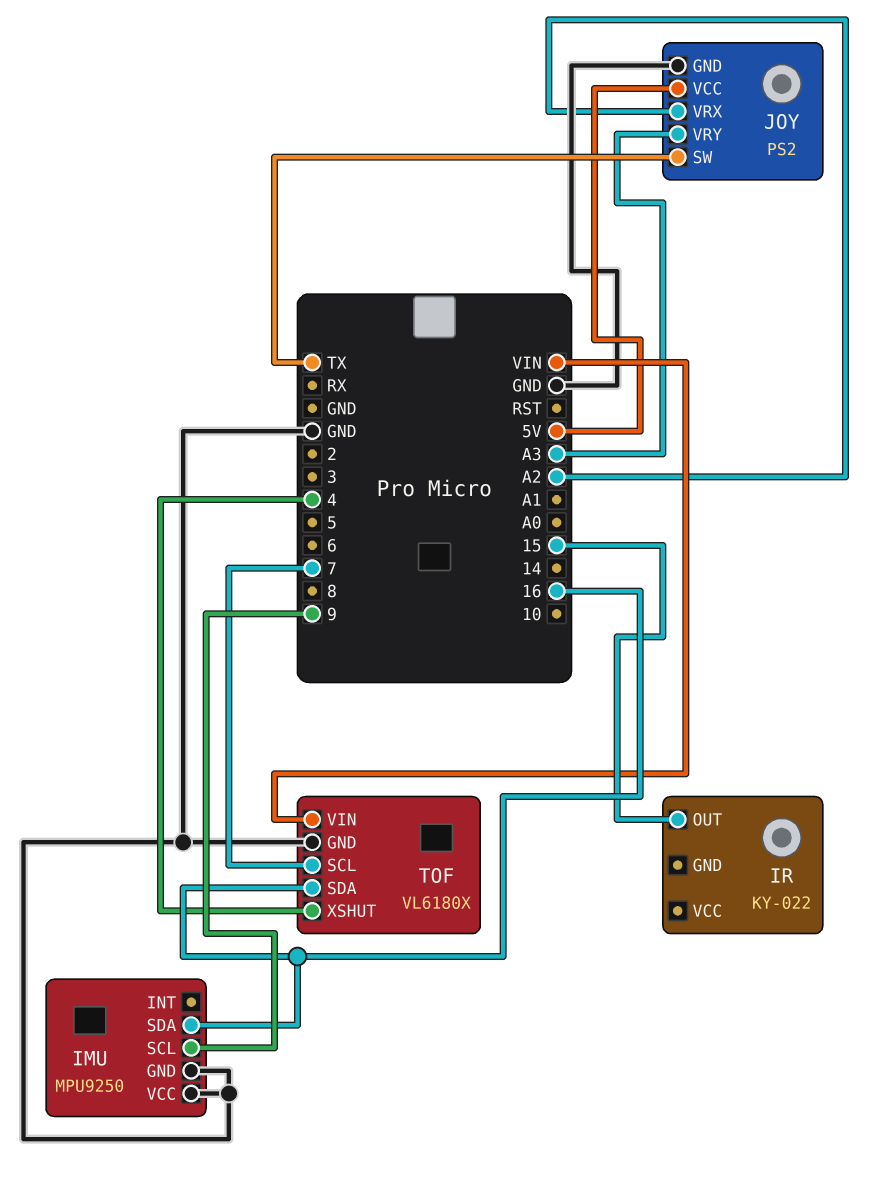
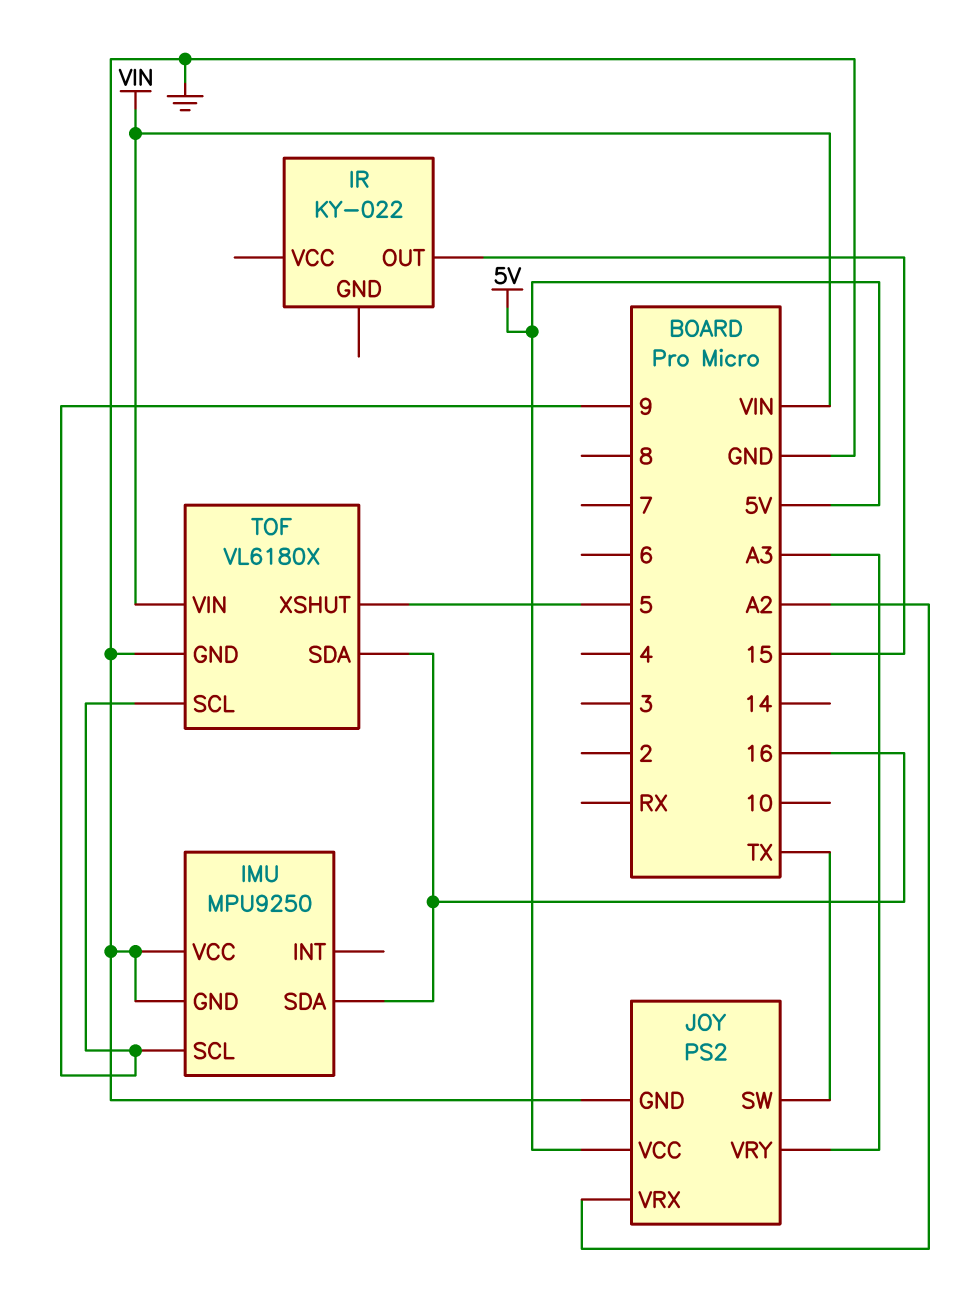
TOF pin SCL: 7 -> 9
TOF pin XSHUT: 4 -> 5

